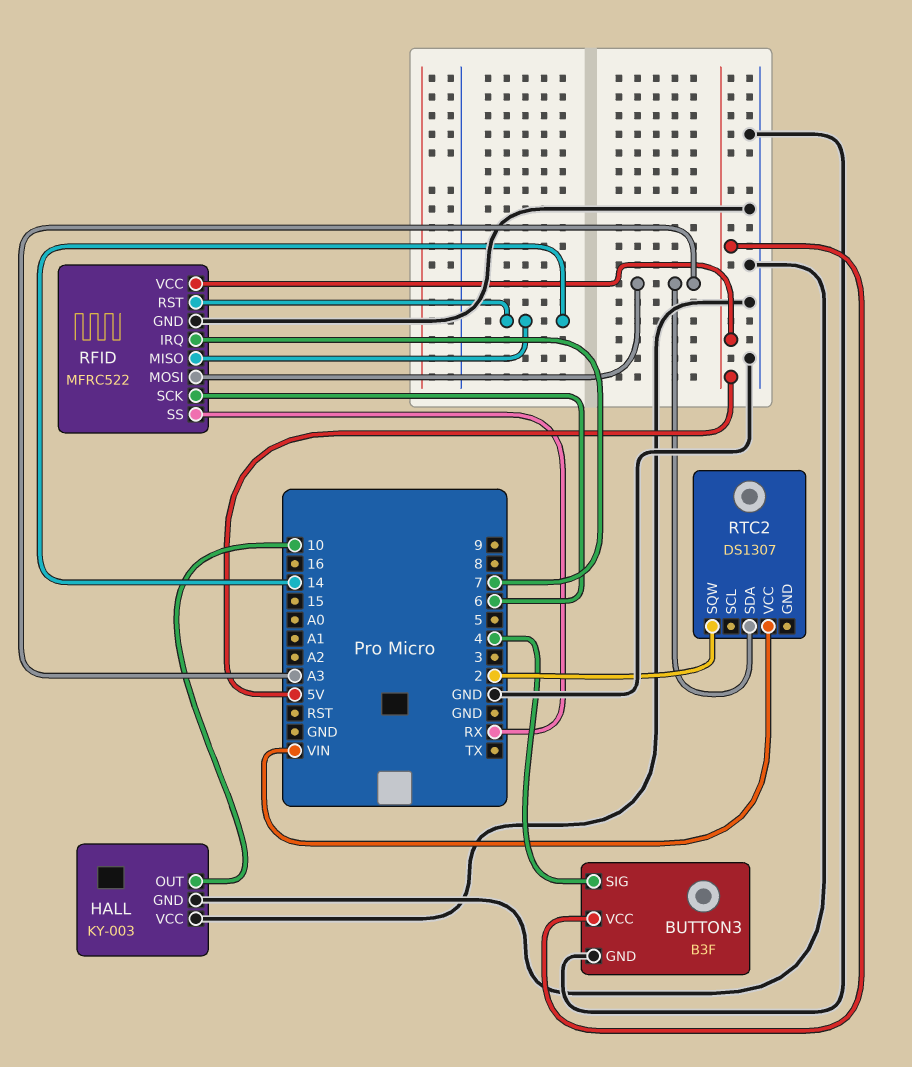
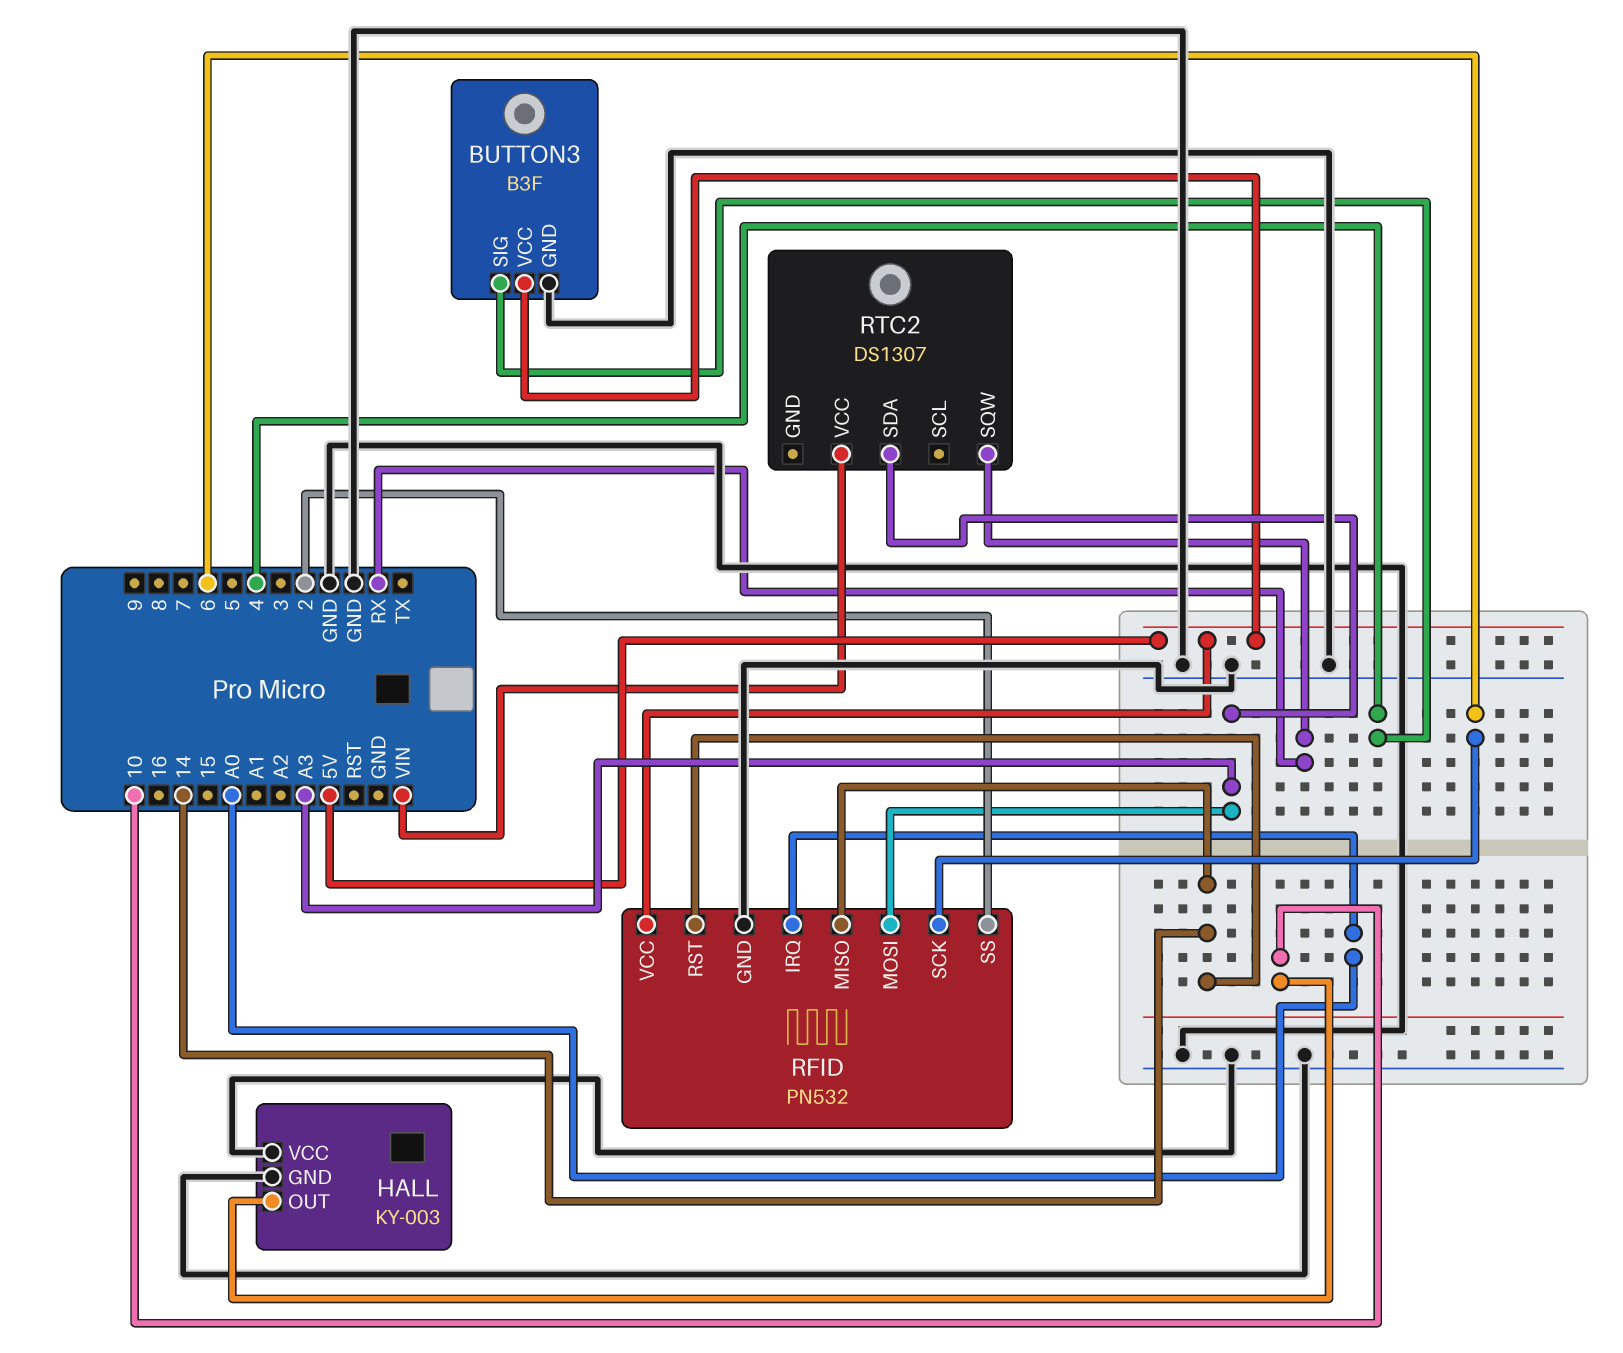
RFID: MFRC522 -> PN532
RFID pin IRQ: 7 -> A0
RFID pin SS: RX -> 2
RTC2 pin SQW: 2 -> RX

